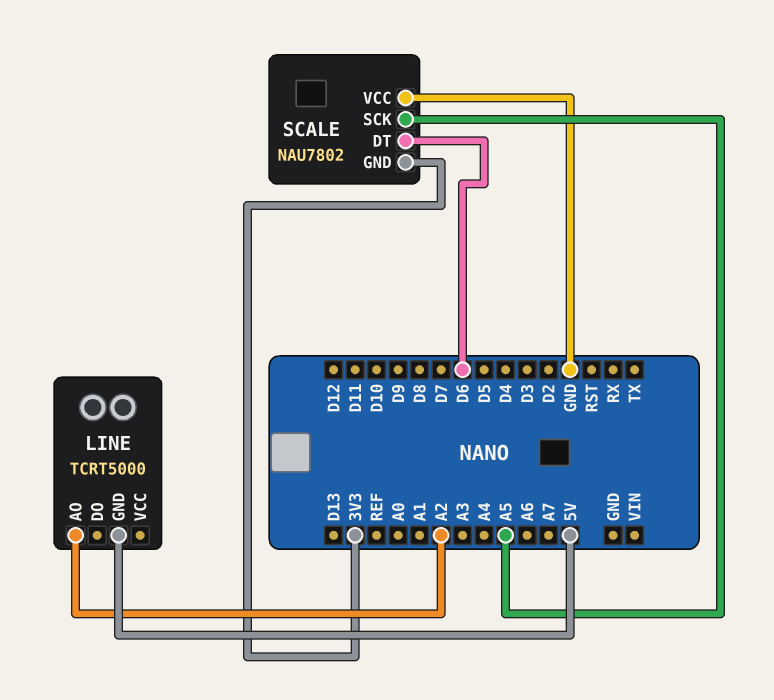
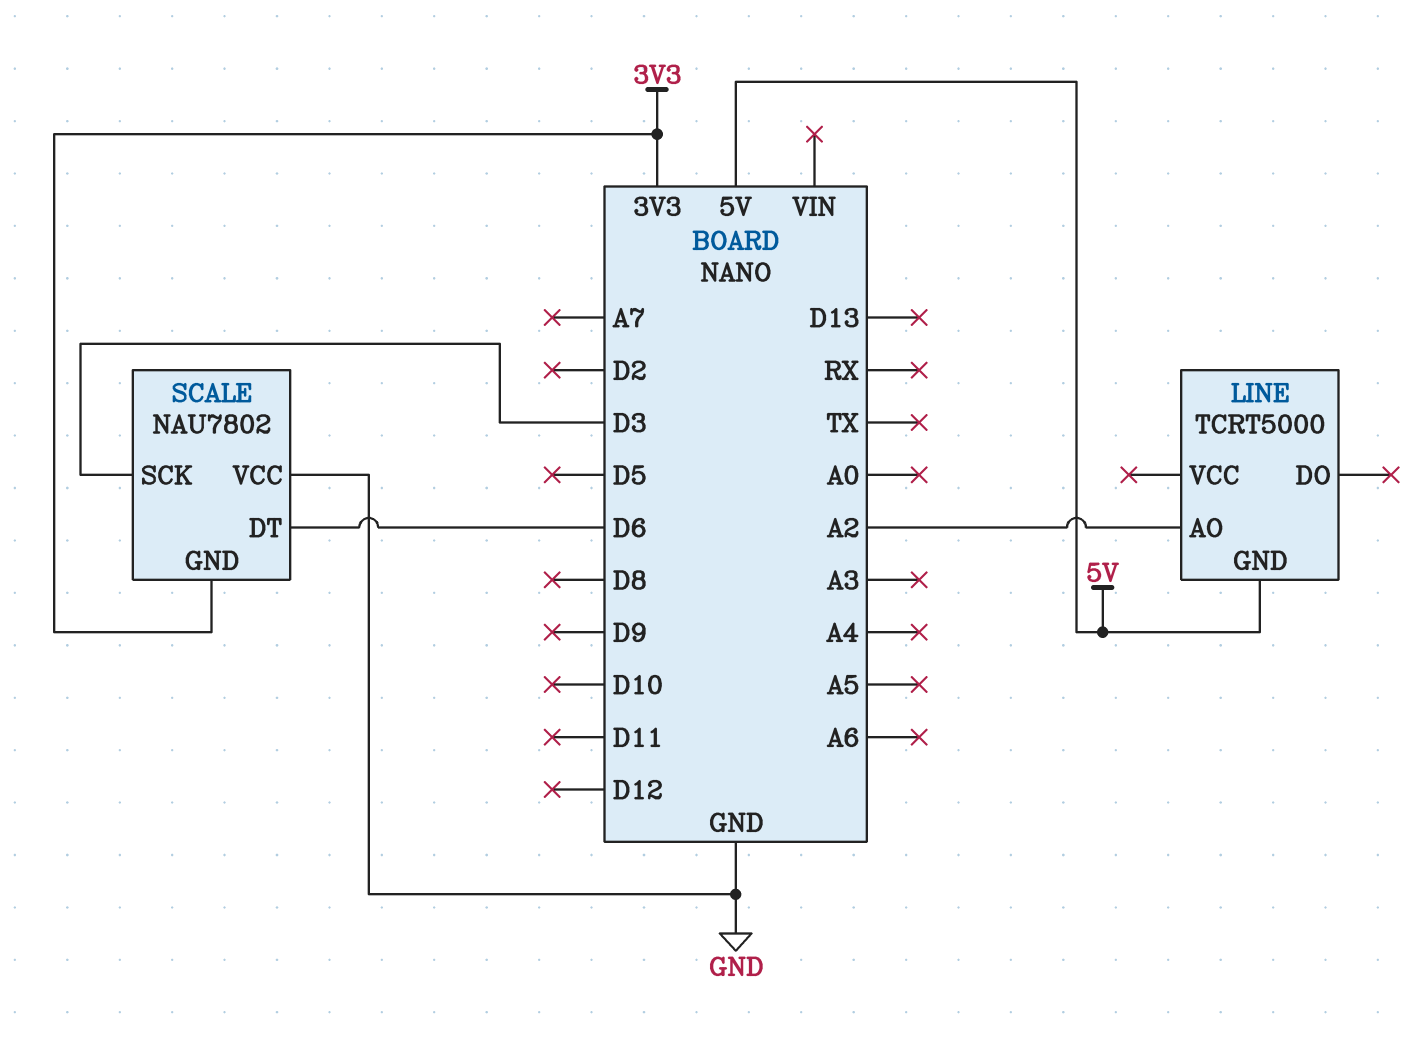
SCALE pin SCK: A5 -> D3

